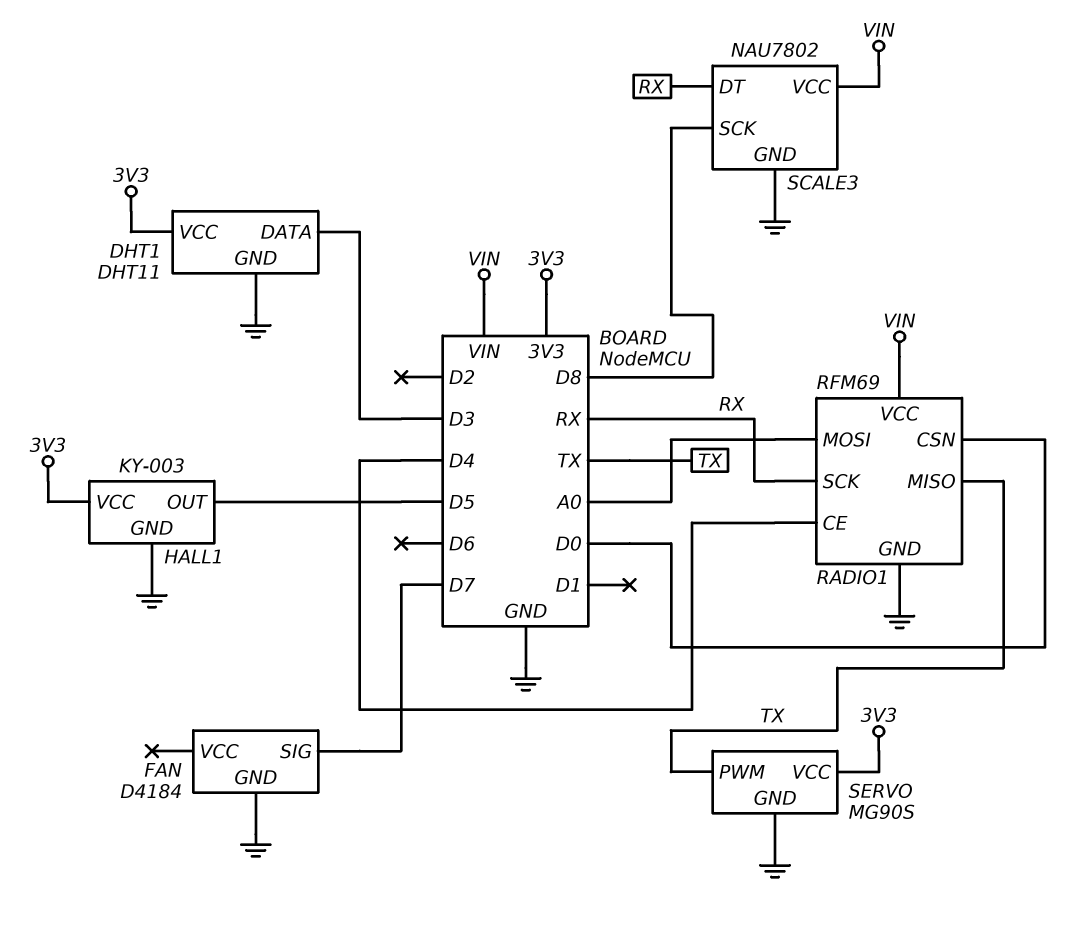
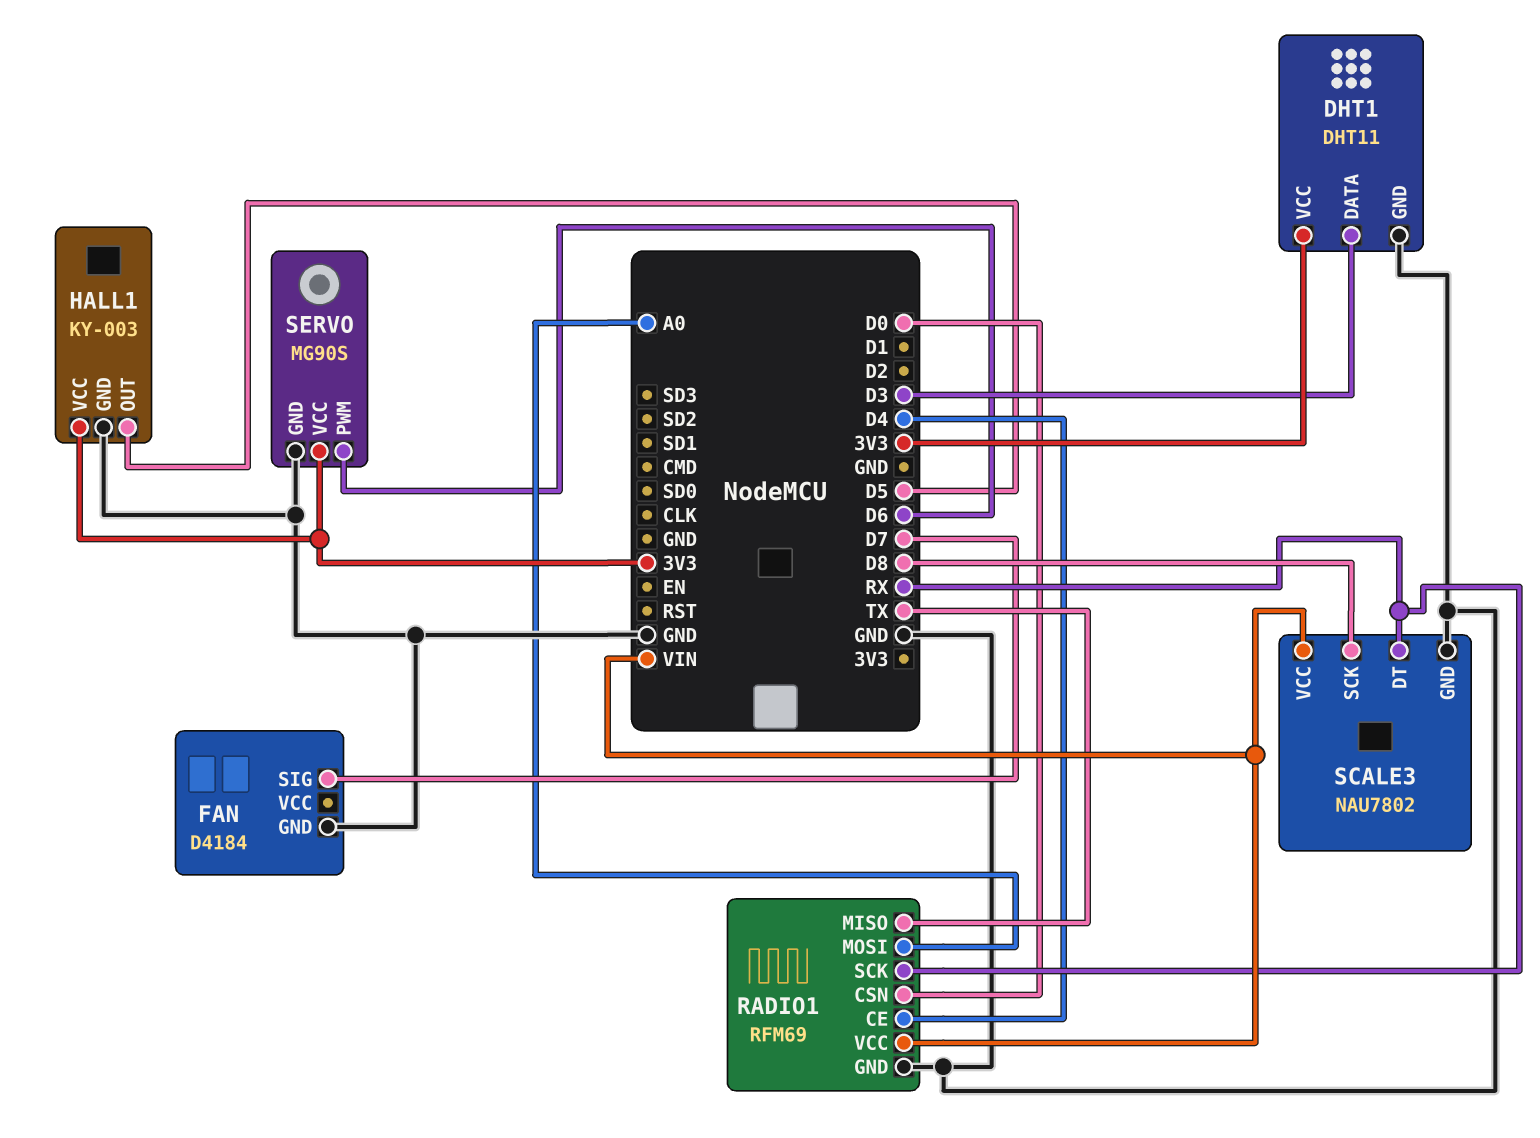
SERVO pin PWM: TX -> D6

